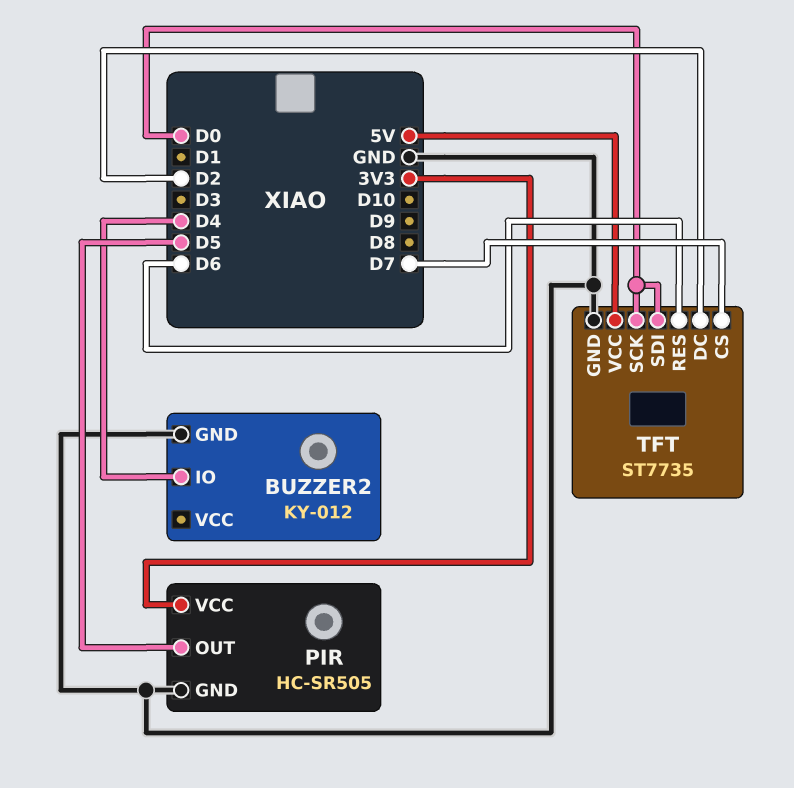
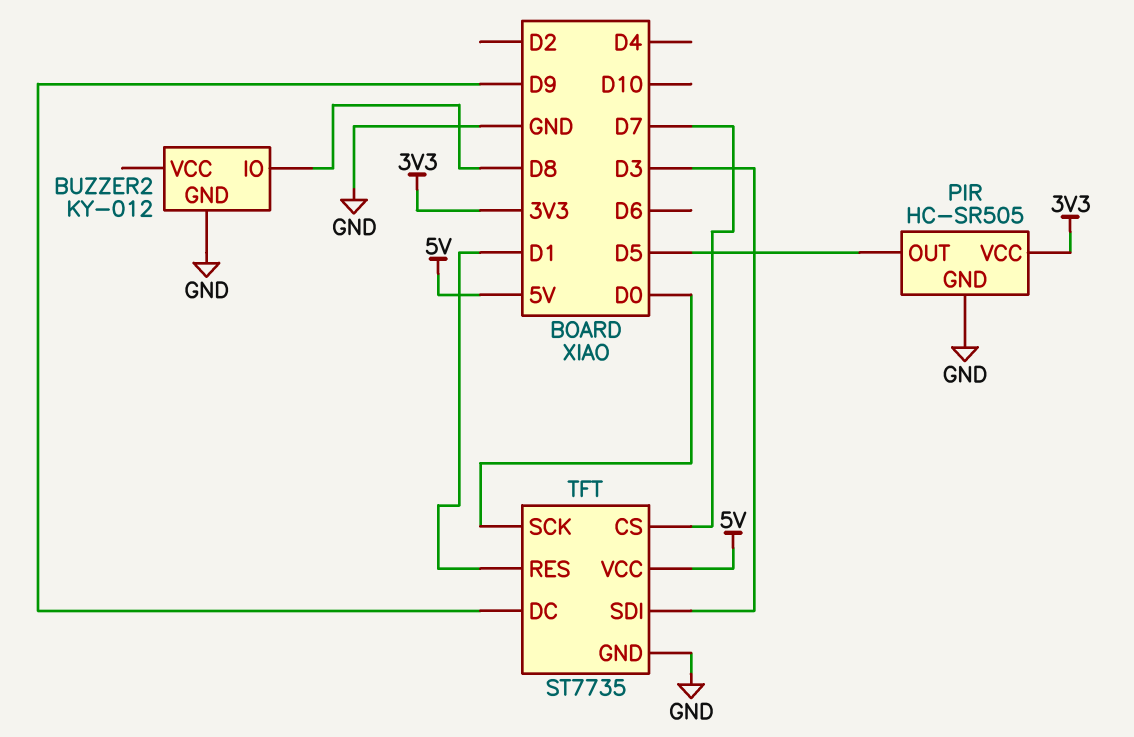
BUZZER2 pin IO: D4 -> D8
TFT pin DC: D2 -> D9
TFT pin RES: D6 -> D1
TFT pin SDI: D0 -> D3

